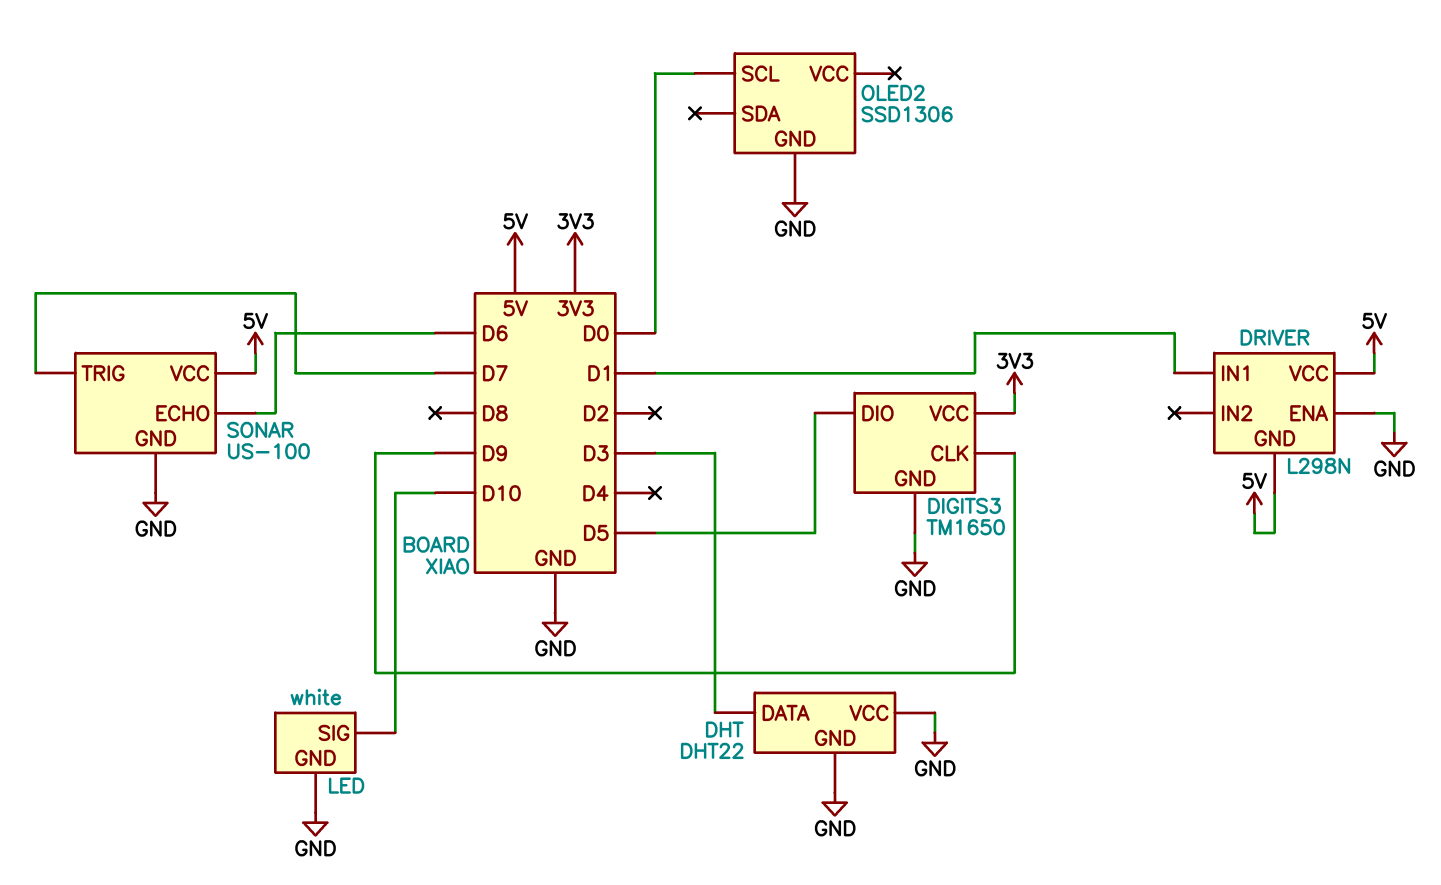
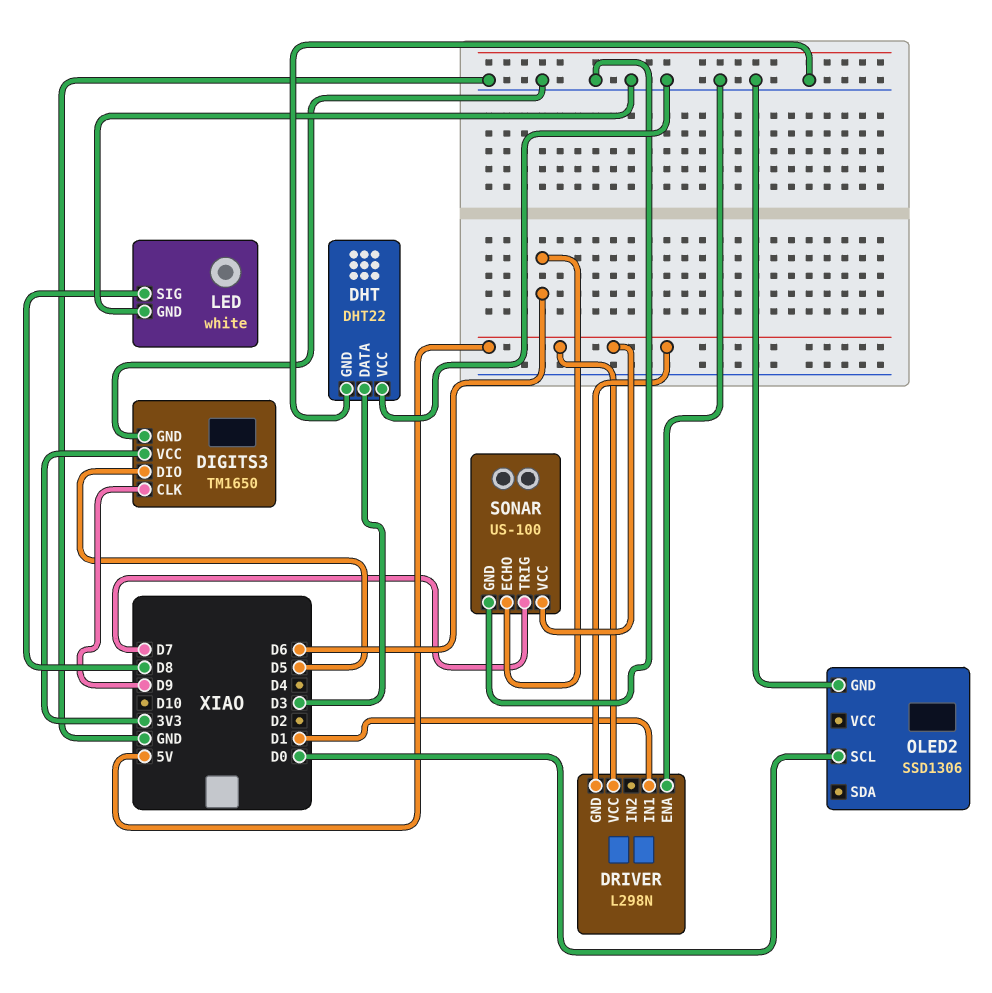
LED pin SIG: D10 -> D8

